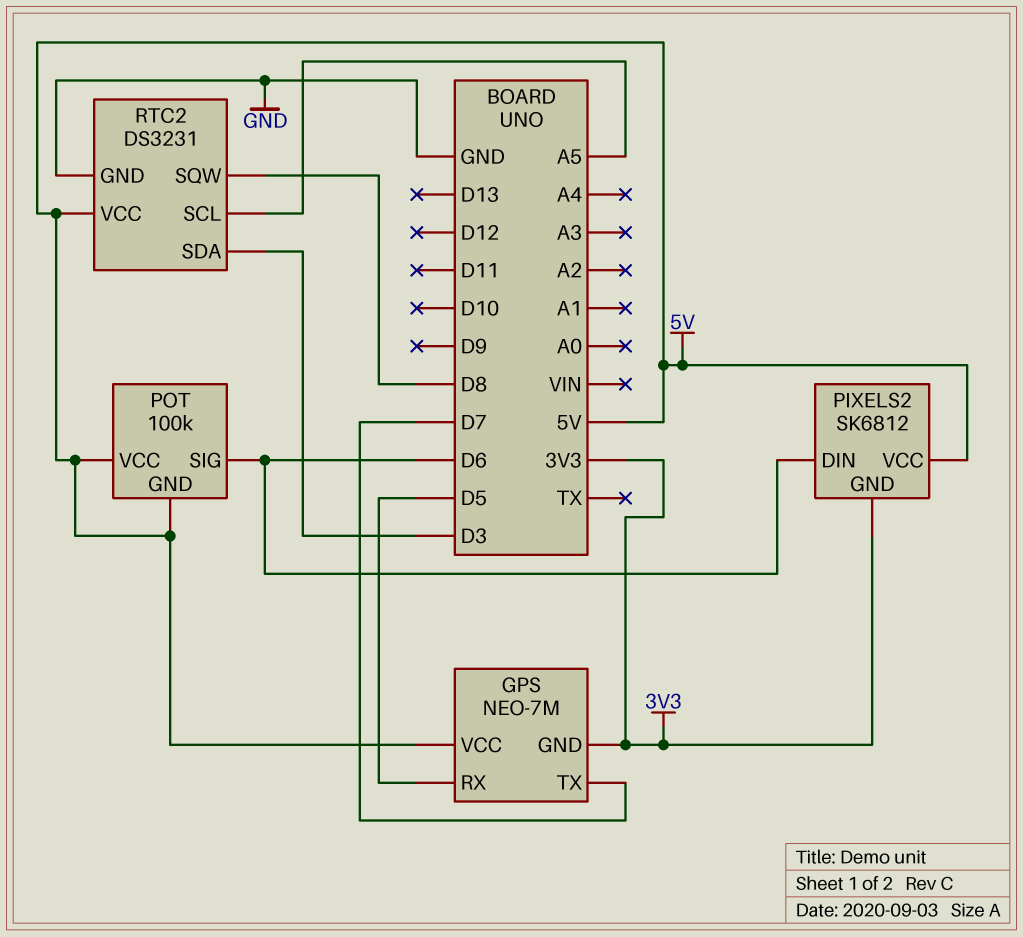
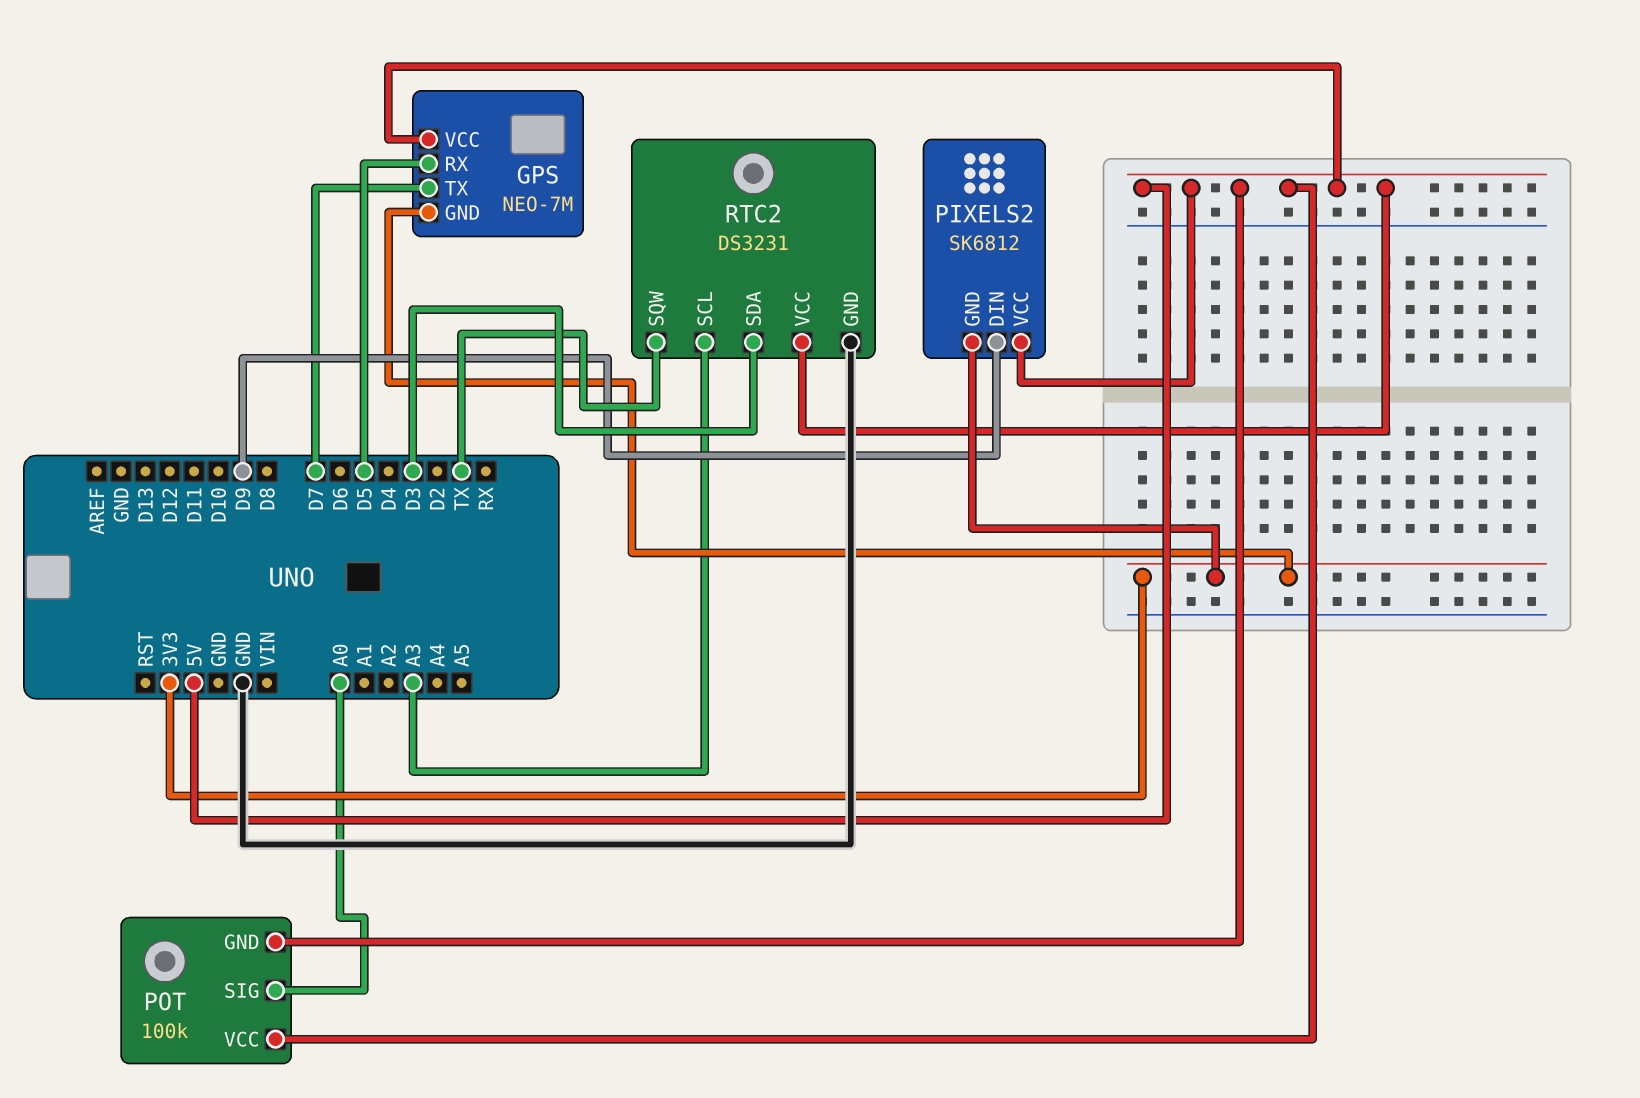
PIXELS2 pin DIN: D6 -> D9
POT pin SIG: D6 -> A0
RTC2 pin SCL: A5 -> A3
RTC2 pin SQW: D8 -> TX

